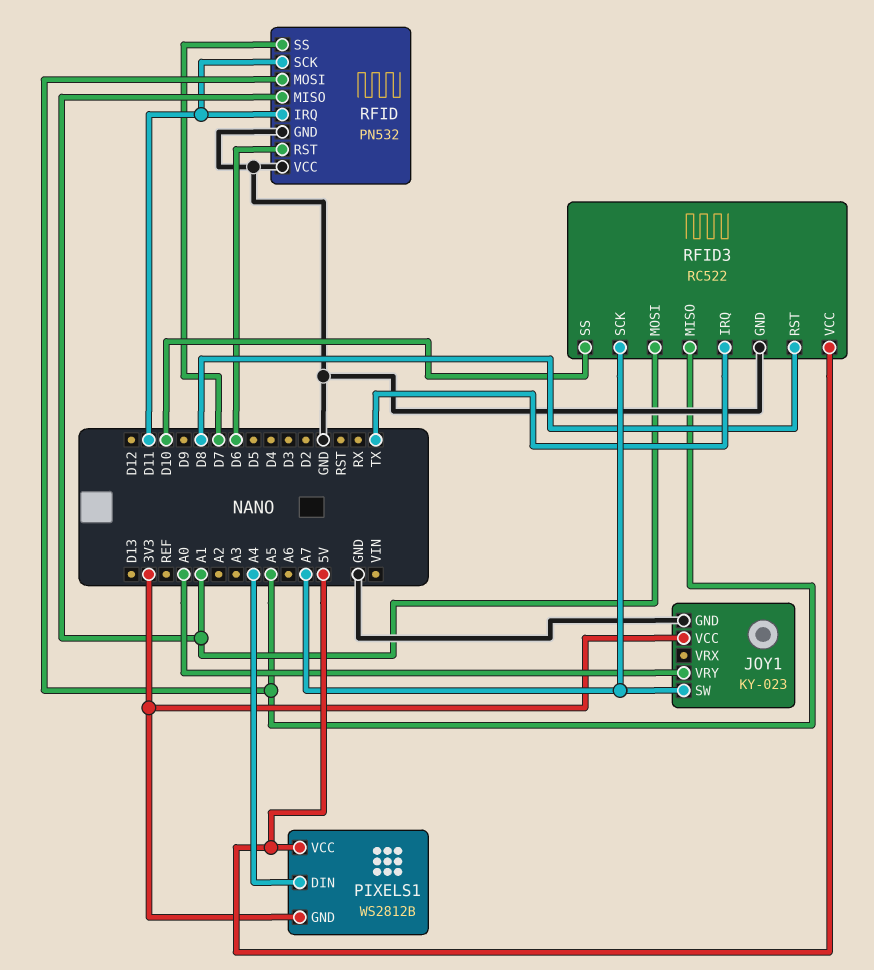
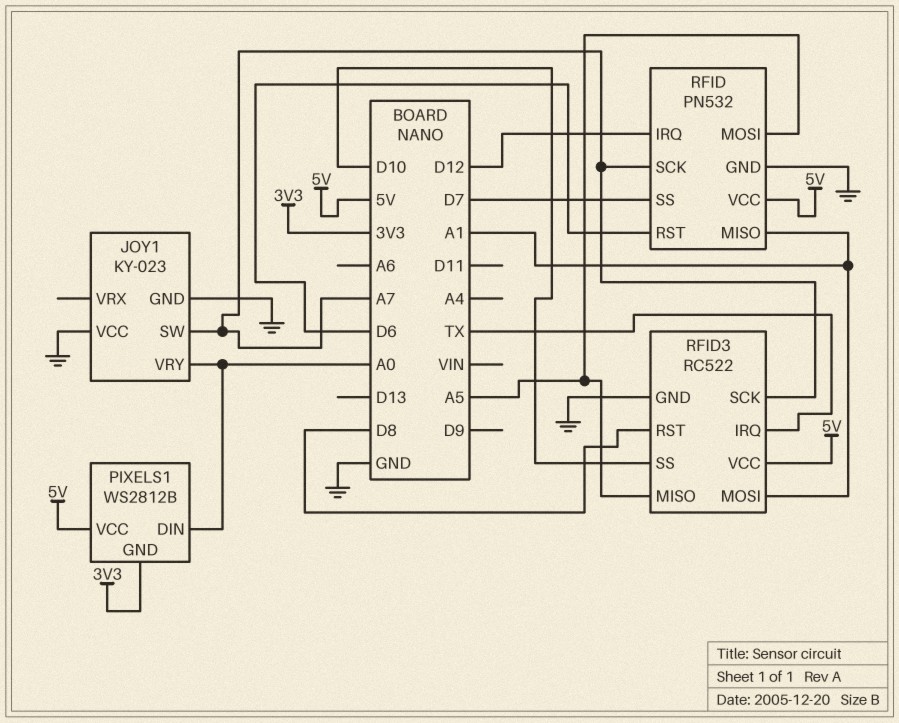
JOY1 pin VCC: 3V3 -> GND
PIXELS1 pin DIN: A4 -> A0
RFID pin IRQ: D11 -> D12
RFID pin SCK: D11 -> A7
RFID pin VCC: GND -> 5V

